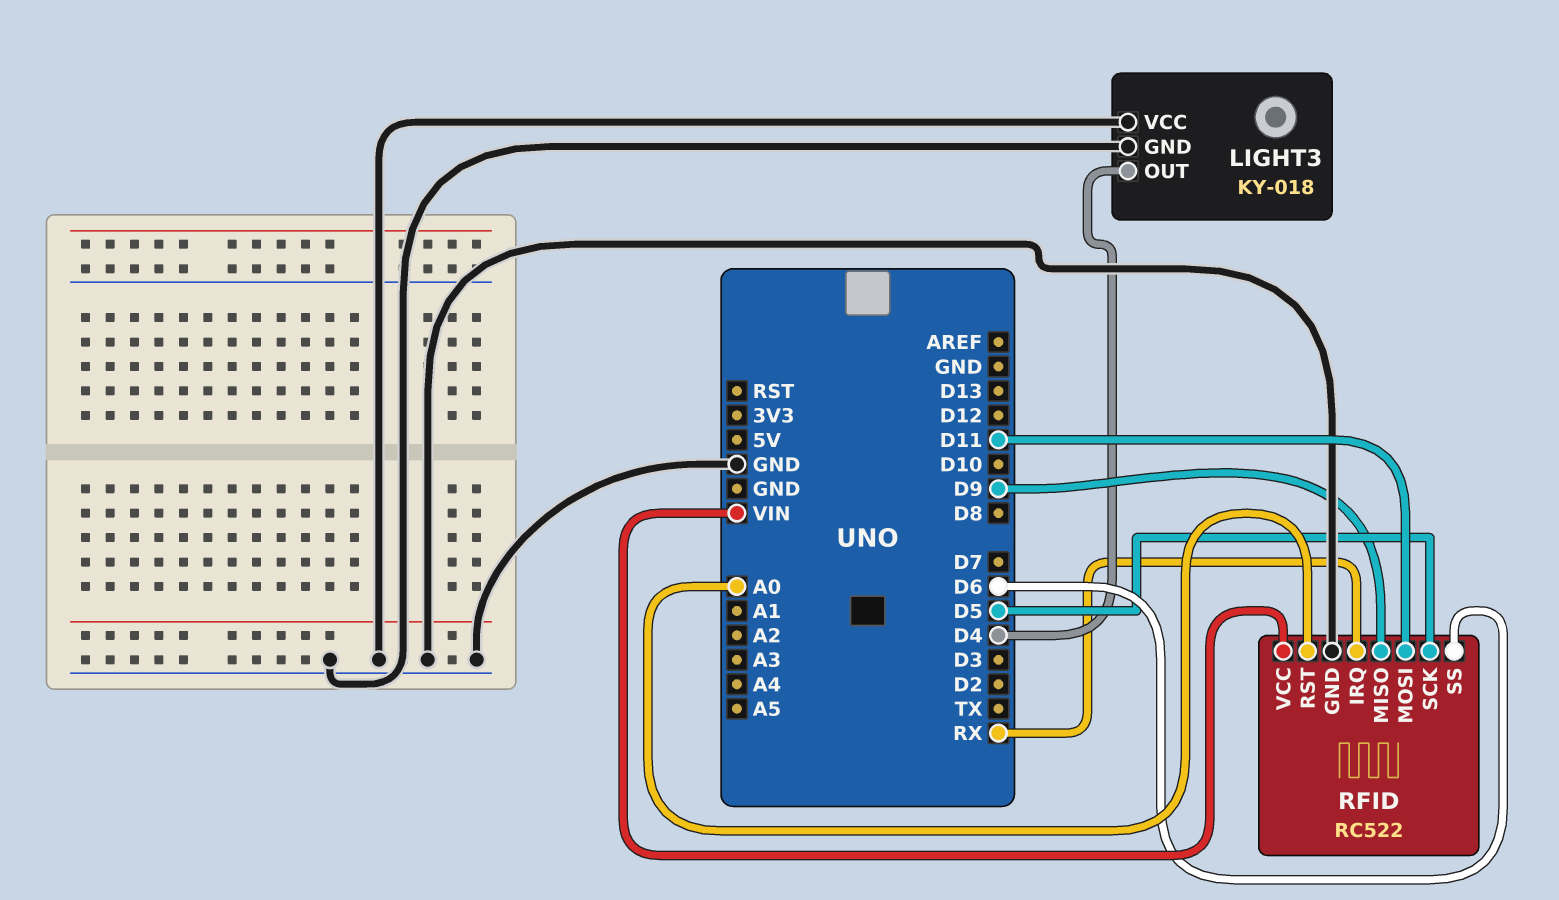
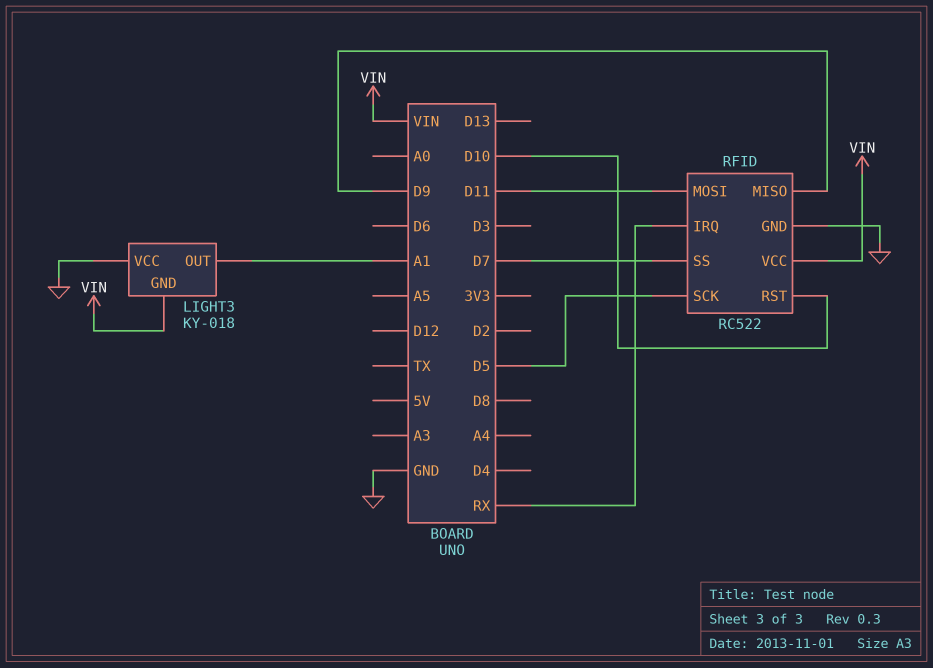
LIGHT3 pin GND: GND -> VIN
LIGHT3 pin OUT: D4 -> A1
RFID pin RST: A0 -> D10
RFID pin SS: D6 -> D7

